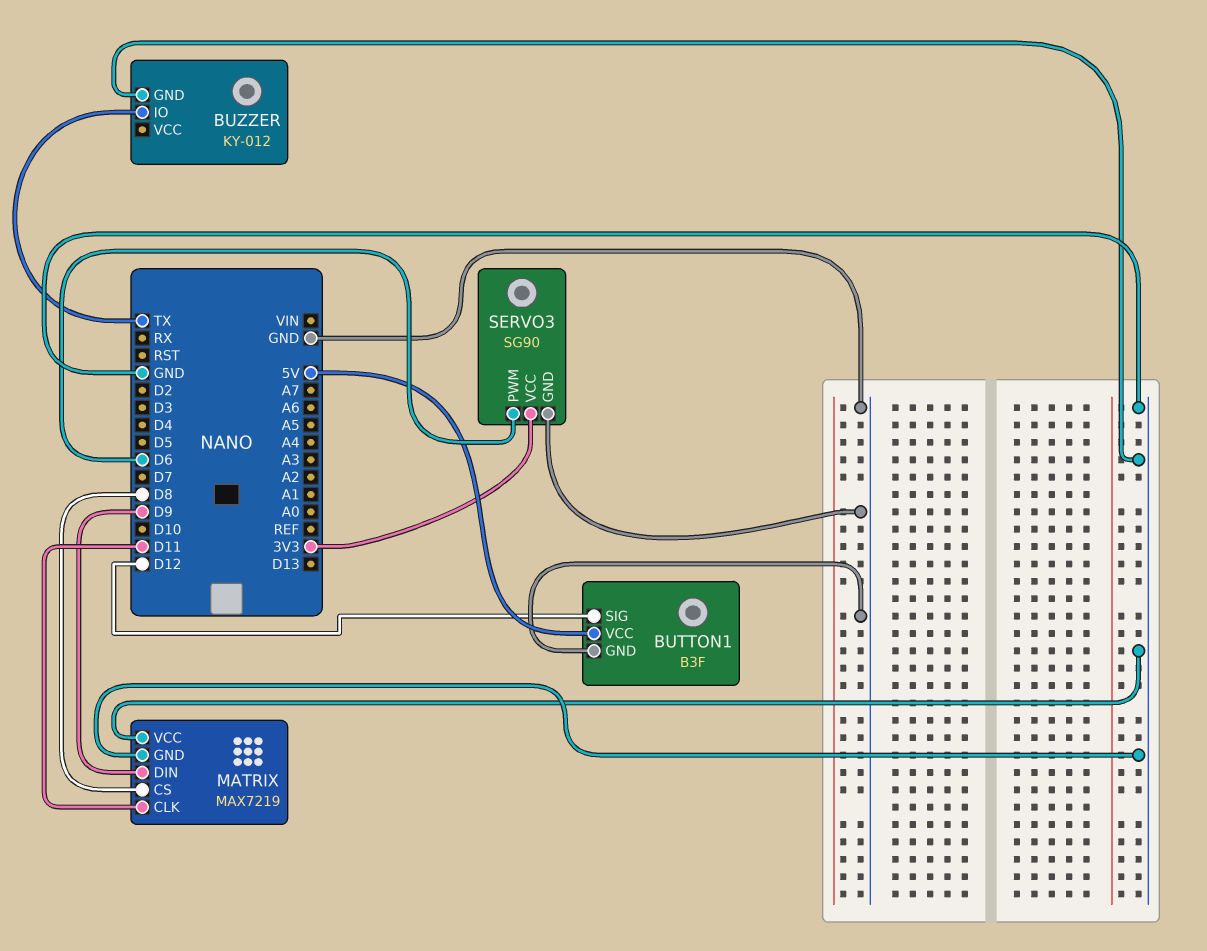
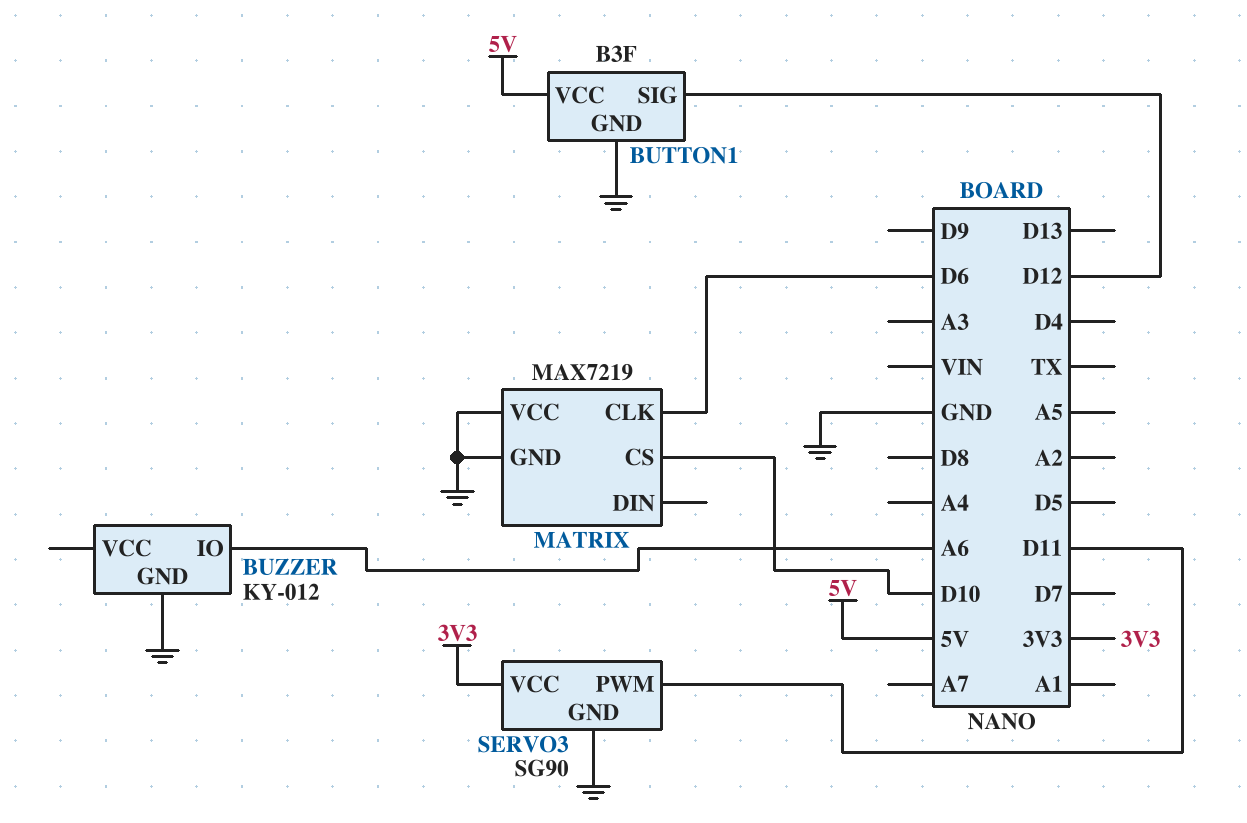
BUZZER pin IO: TX -> A6
MATRIX pin CLK: D11 -> D6
MATRIX pin CS: D8 -> D10
MATRIX pin DIN: D9 -> none
SERVO3 pin PWM: D6 -> D11

